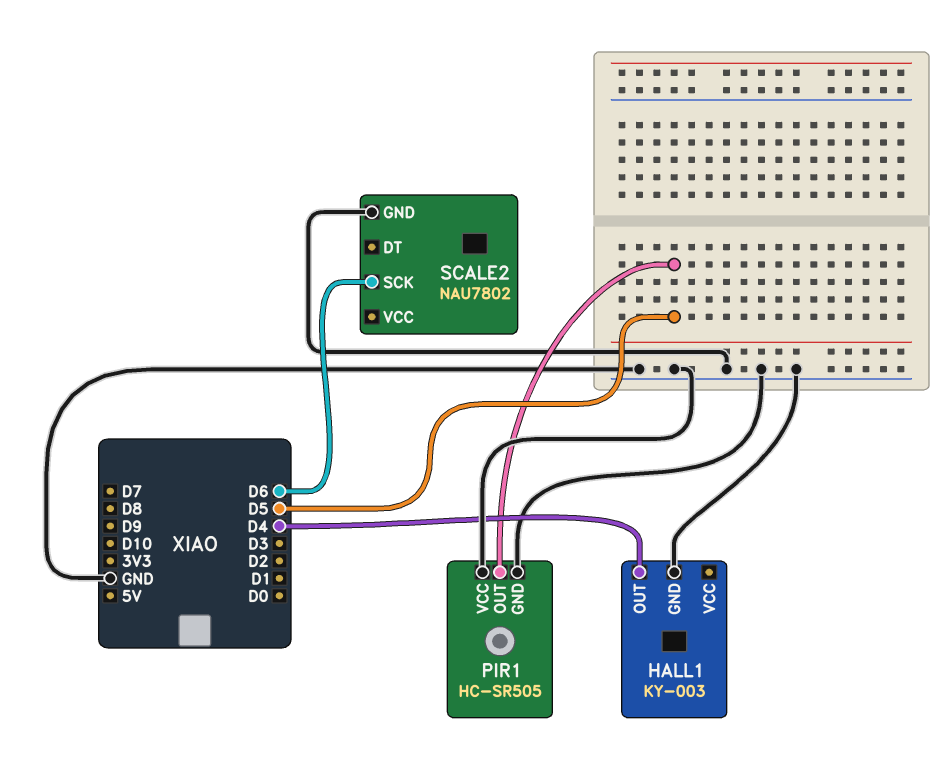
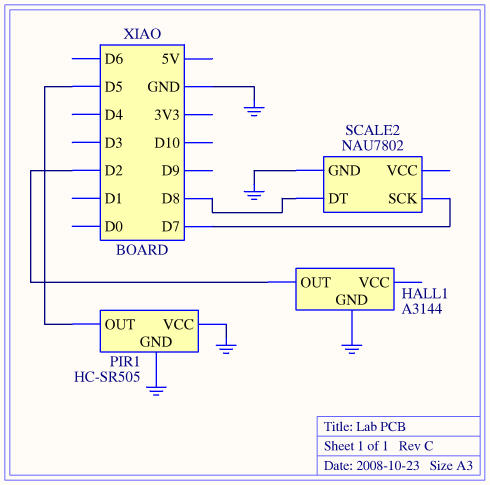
HALL1: KY-003 -> A3144
HALL1 pin OUT: D4 -> D2
SCALE2 pin DT: none -> D8
SCALE2 pin SCK: D6 -> D7

